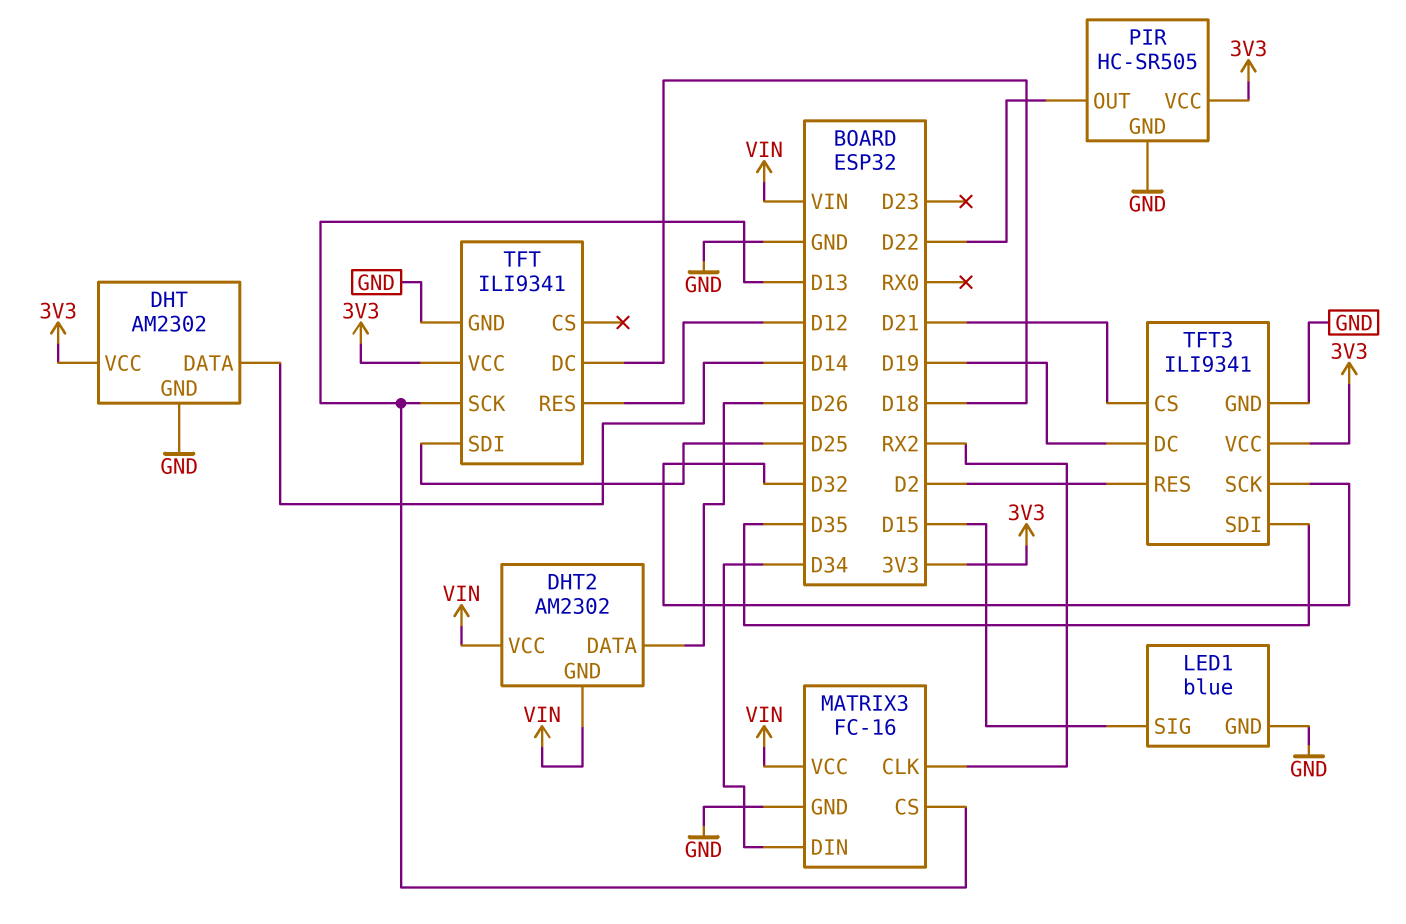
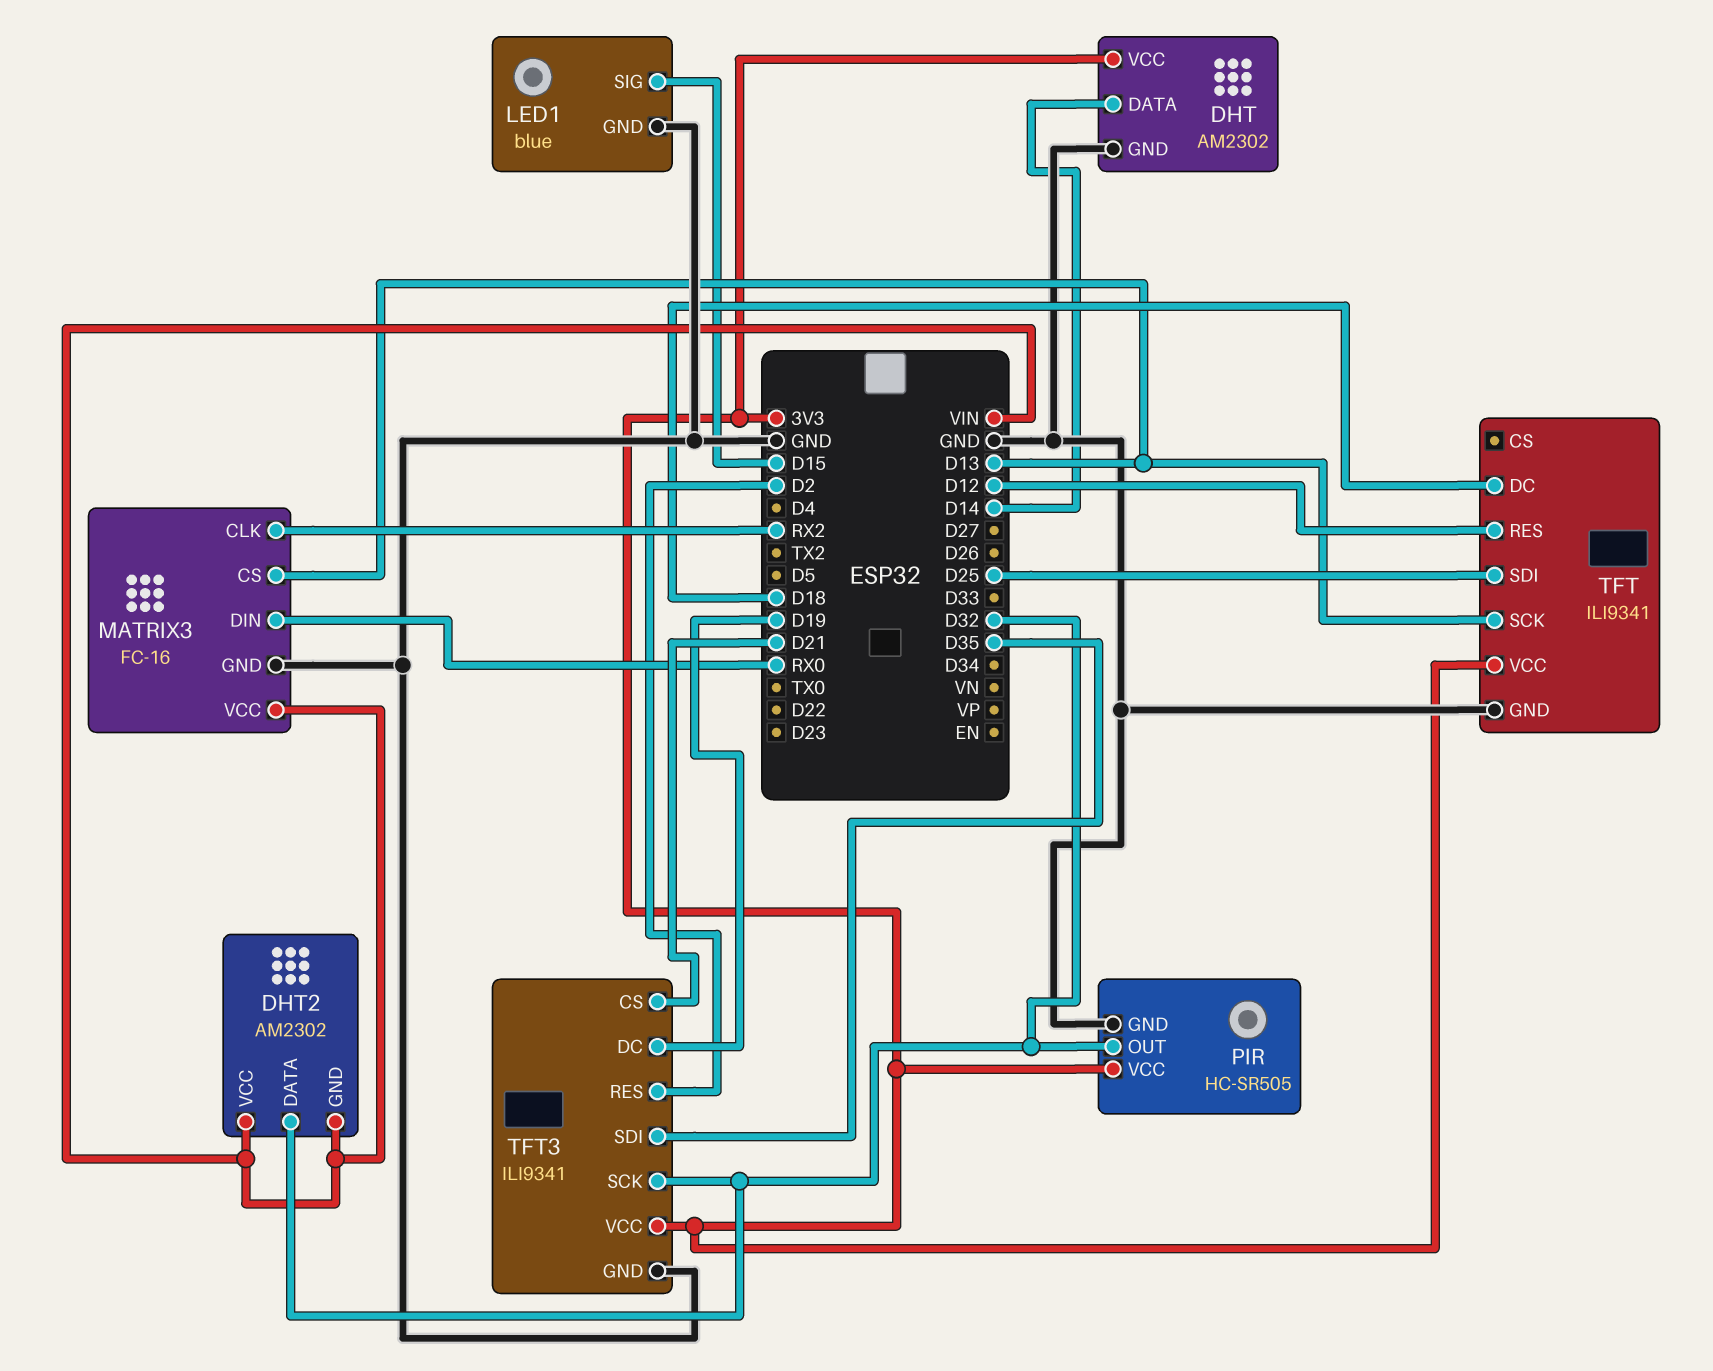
DHT2 pin DATA: D26 -> D32
MATRIX3 pin DIN: D34 -> RX0
PIR pin OUT: D22 -> D32

